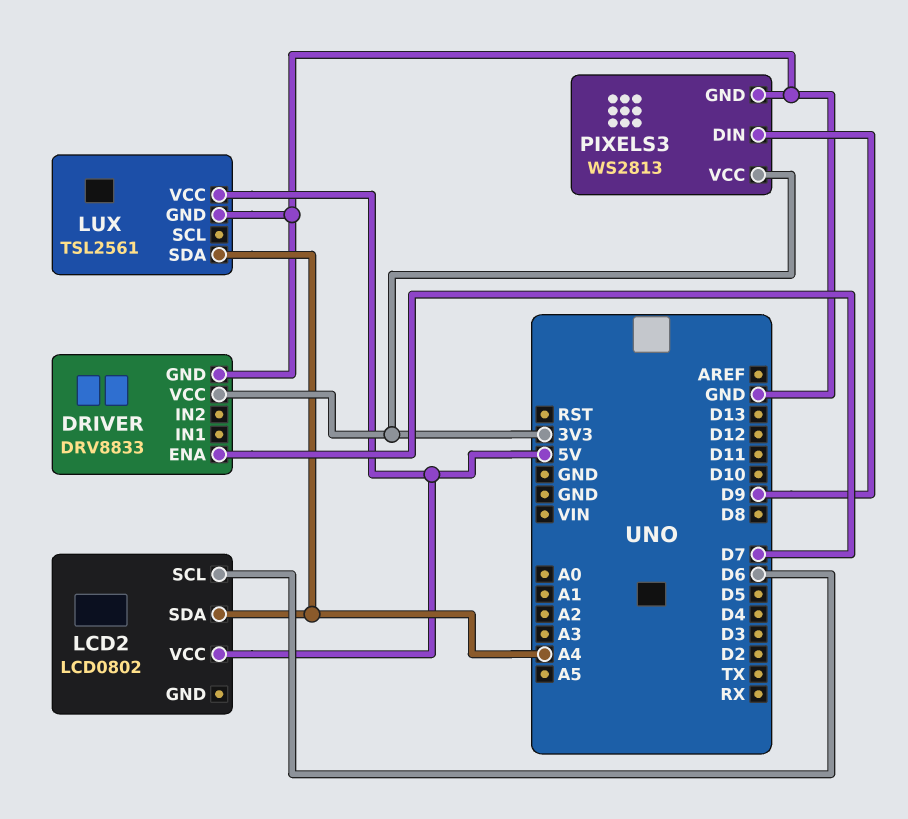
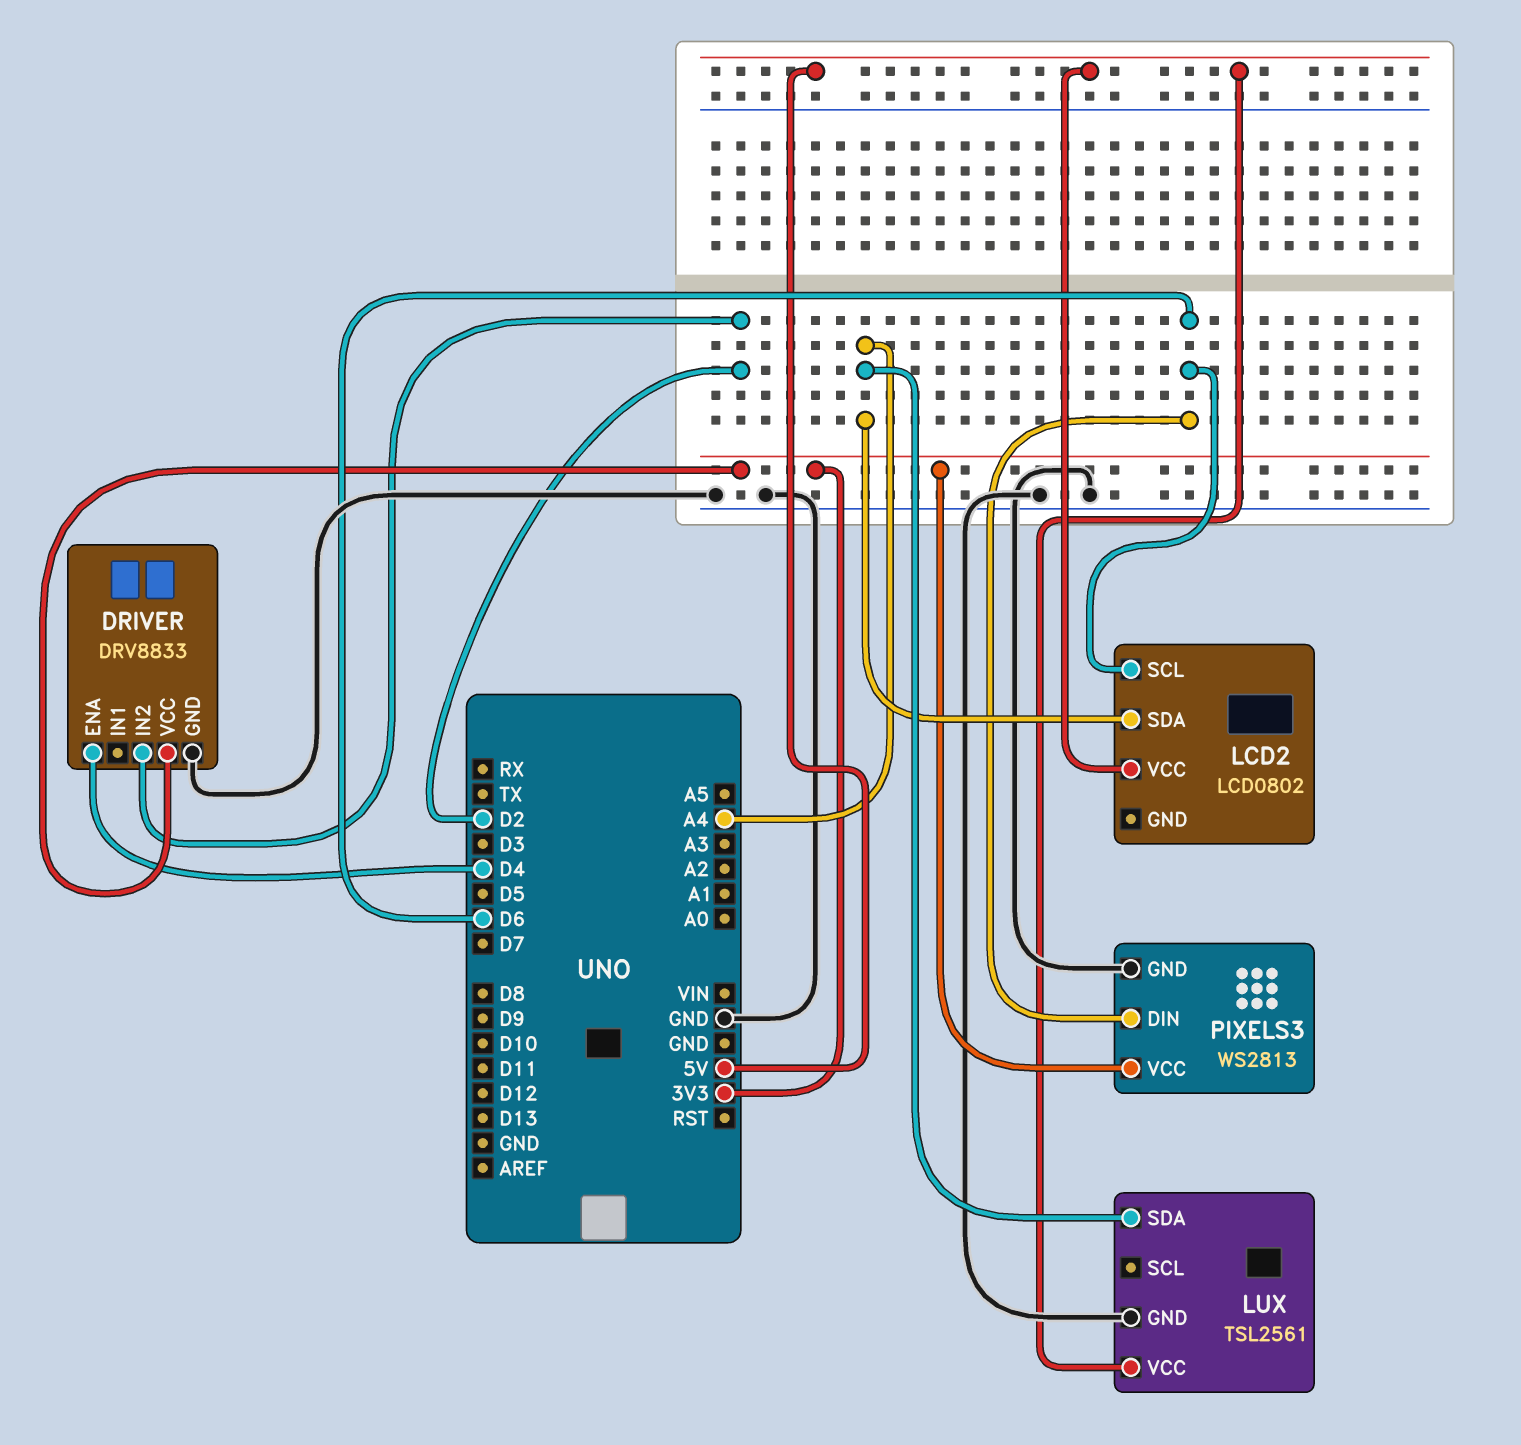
DRIVER pin ENA: D7 -> D4
DRIVER pin IN2: none -> D2
PIXELS3 pin DIN: D9 -> D6

